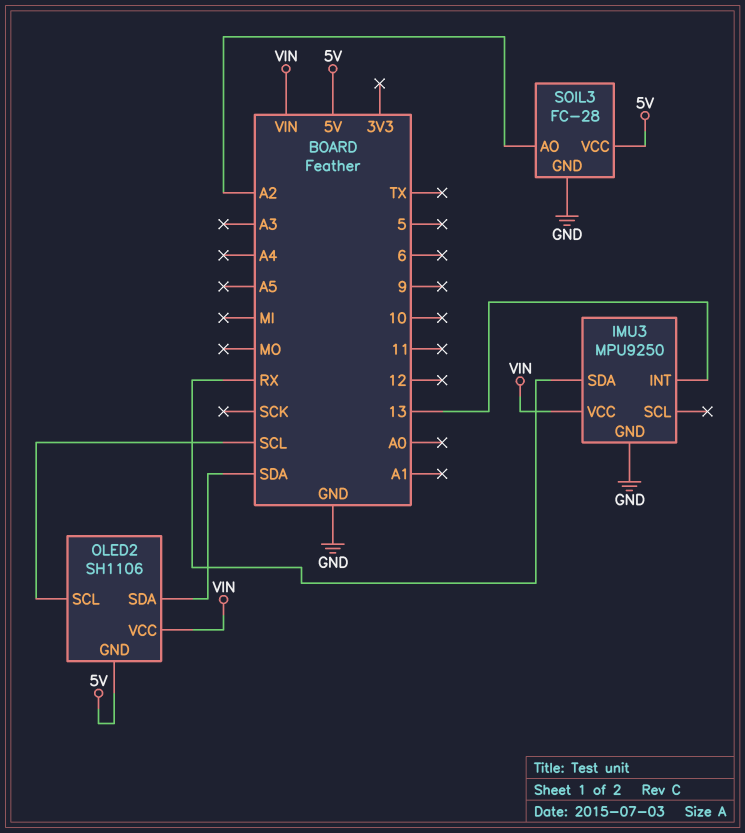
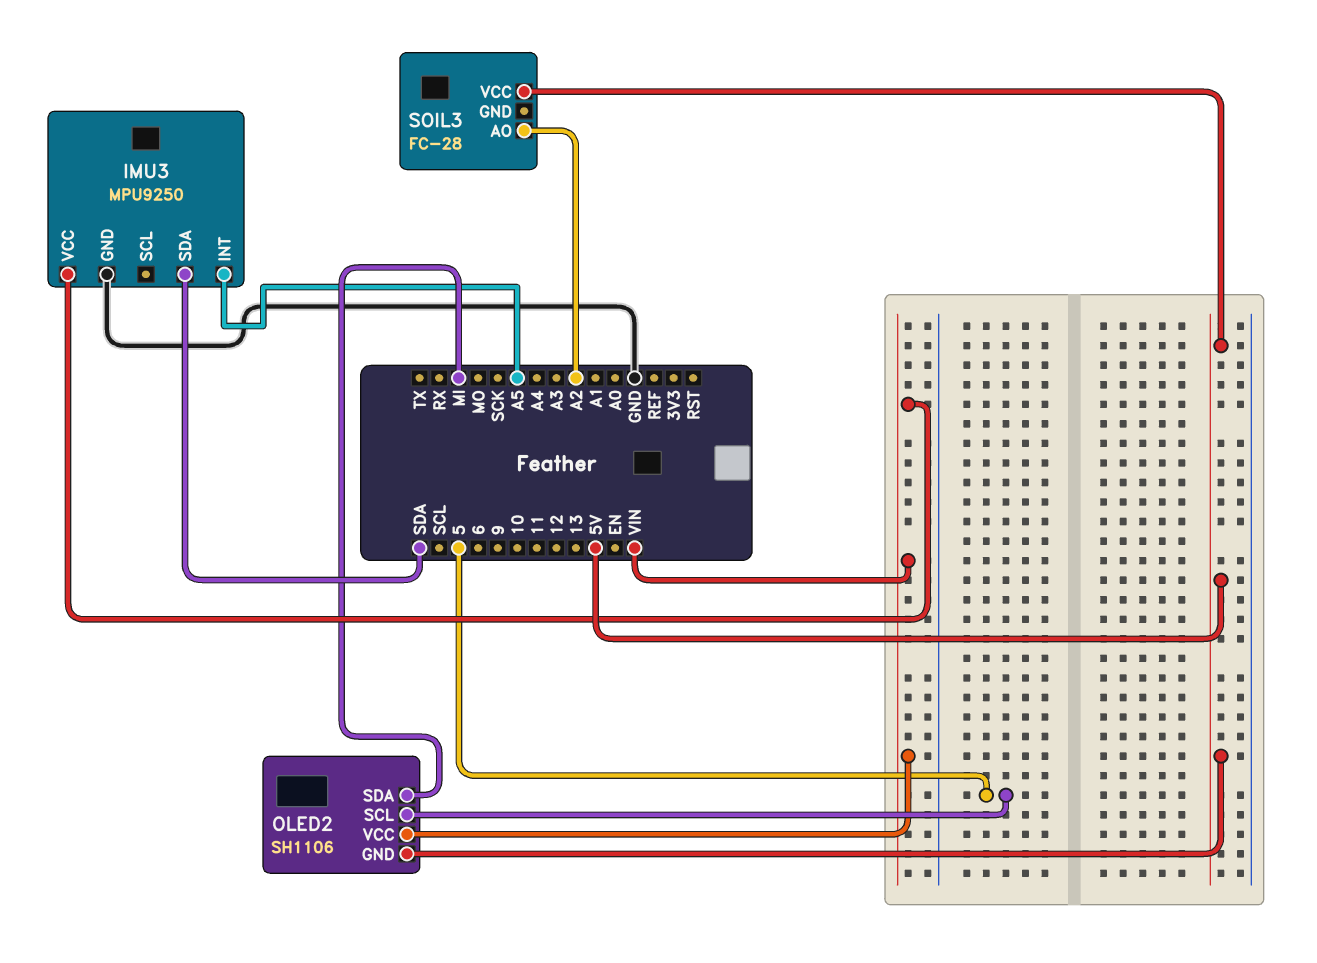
IMU3 pin INT: 13 -> A5
IMU3 pin SDA: RX -> SDA
OLED2 pin SCL: SCL -> 5
OLED2 pin SDA: SDA -> MI
SOIL3 pin GND: GND -> none

